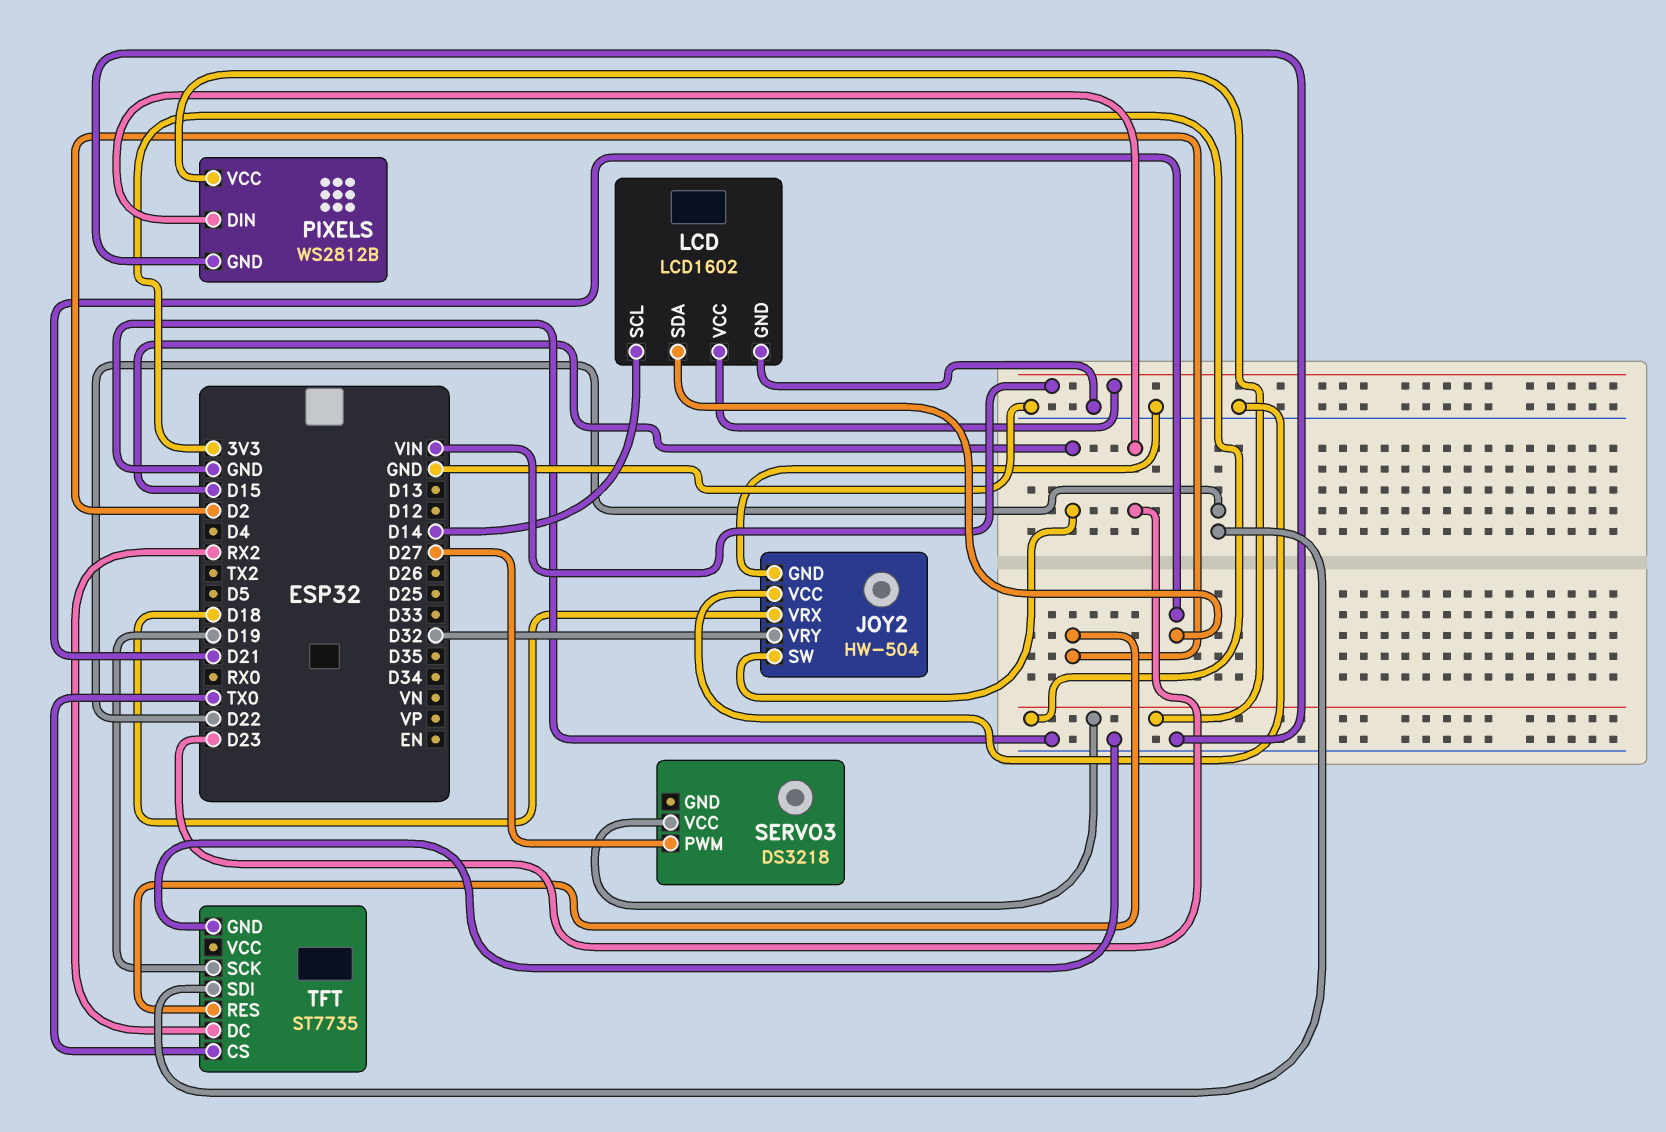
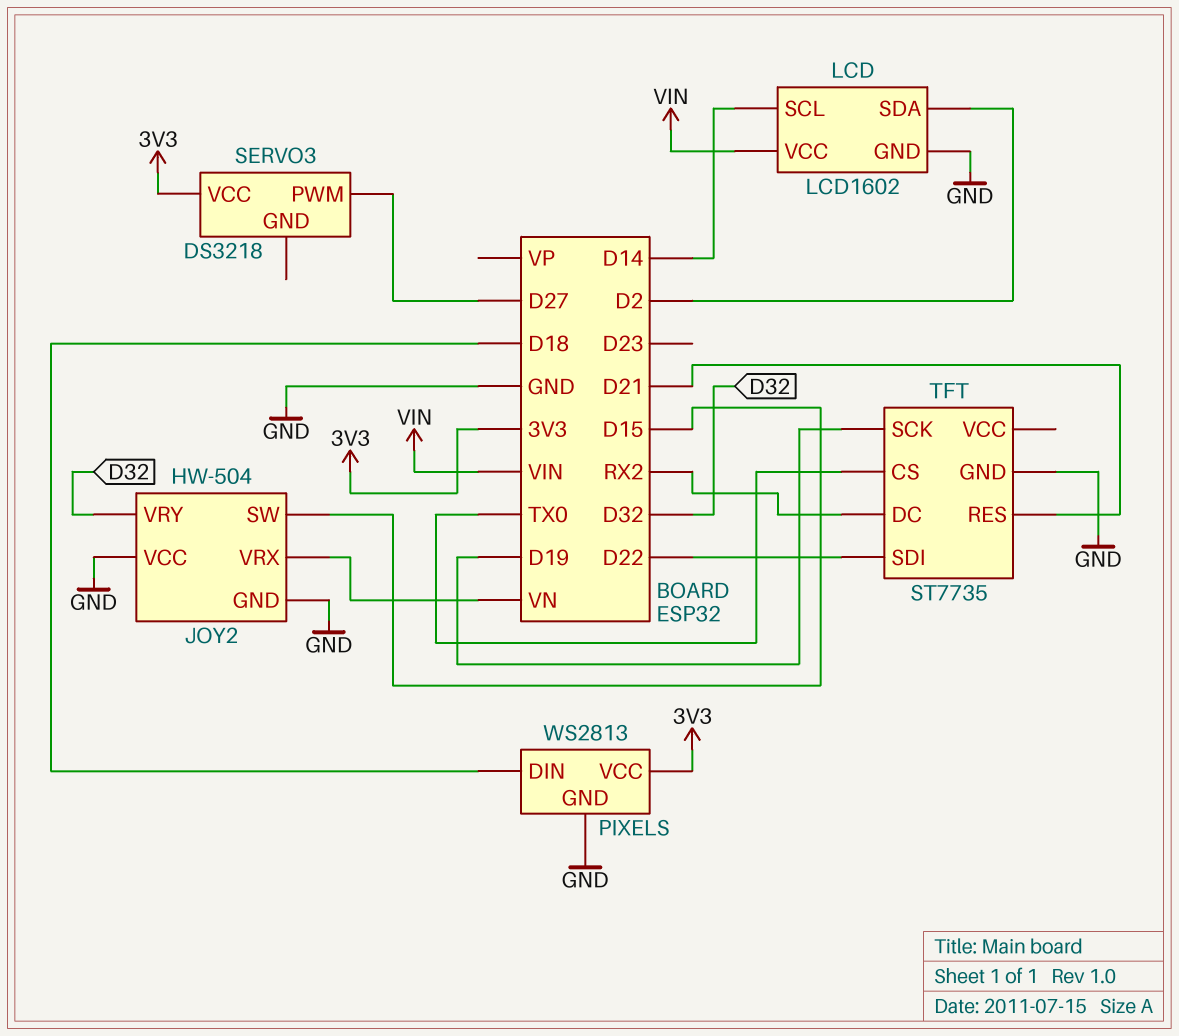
JOY2 pin VRX: D18 -> VN
LCD pin SDA: D21 -> D2
PIXELS: WS2812B -> WS2813
PIXELS pin DIN: D23 -> D18
TFT pin RES: D2 -> D21

